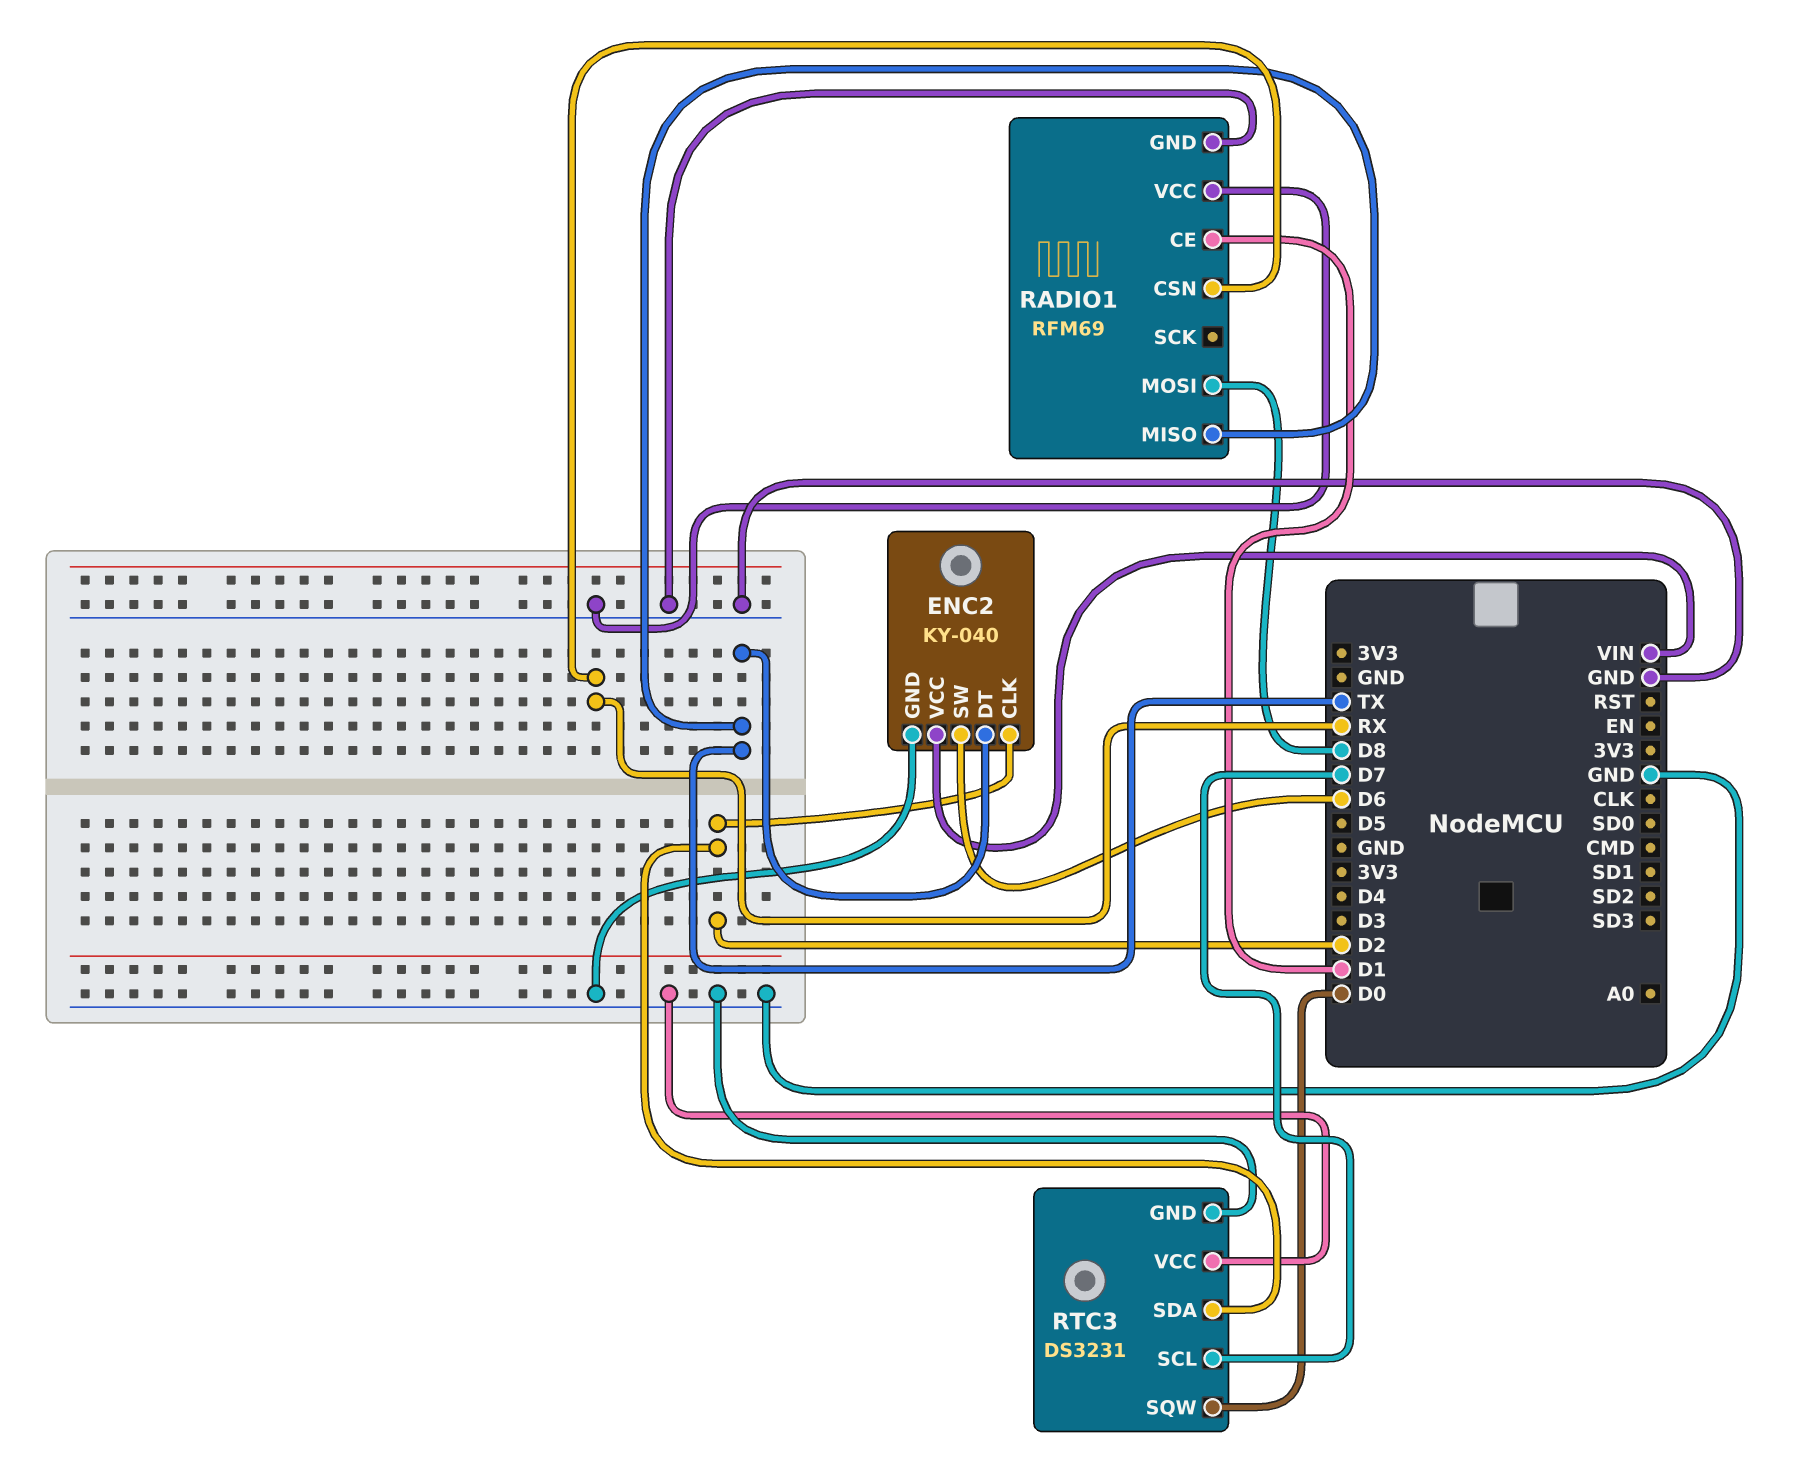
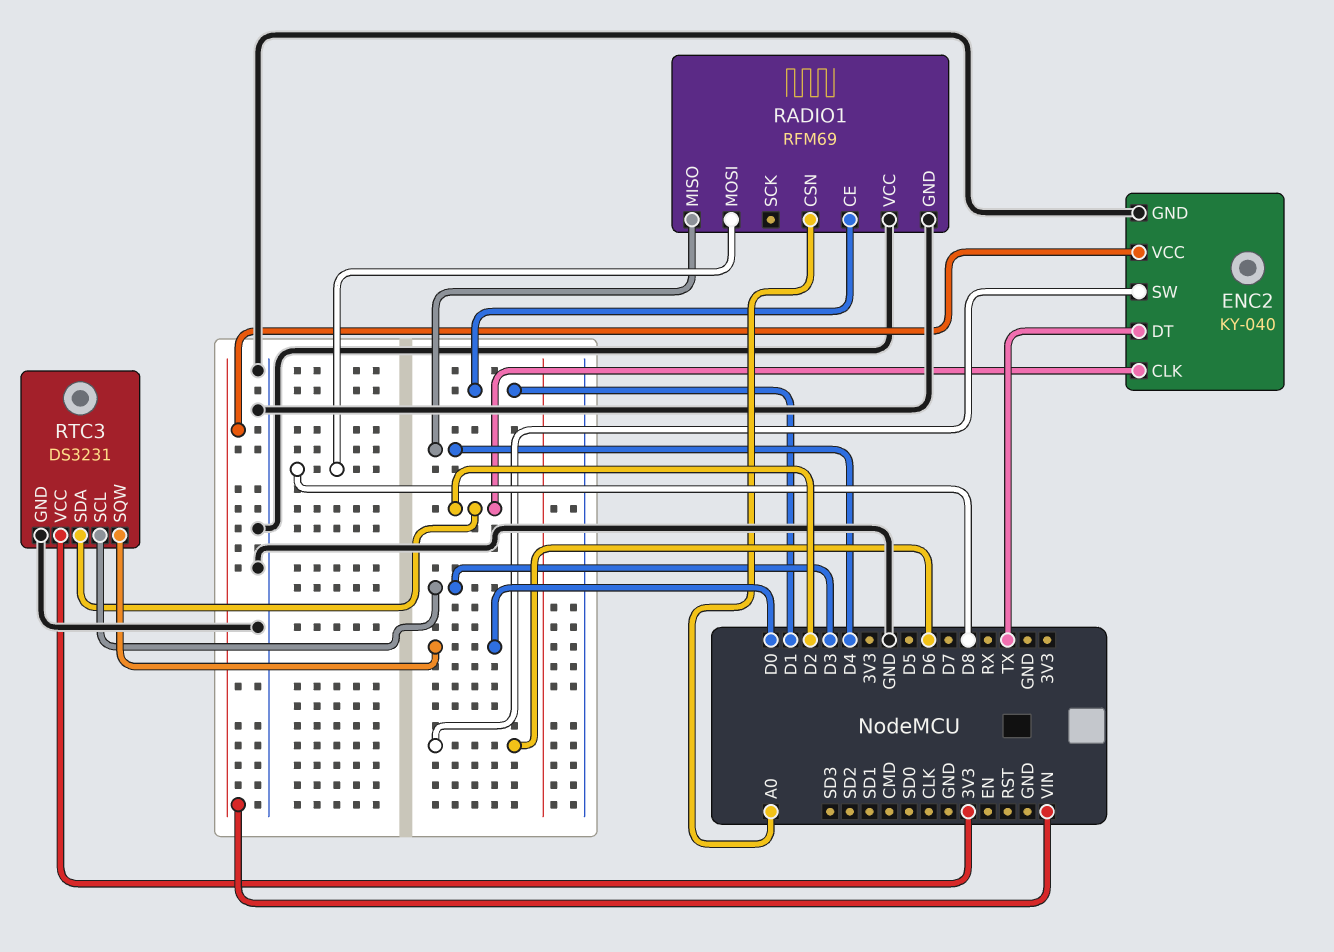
RADIO1 pin CSN: RX -> A0
RADIO1 pin MISO: TX -> D4
RTC3 pin SCL: D7 -> D3
RTC3 pin VCC: GND -> 3V3

